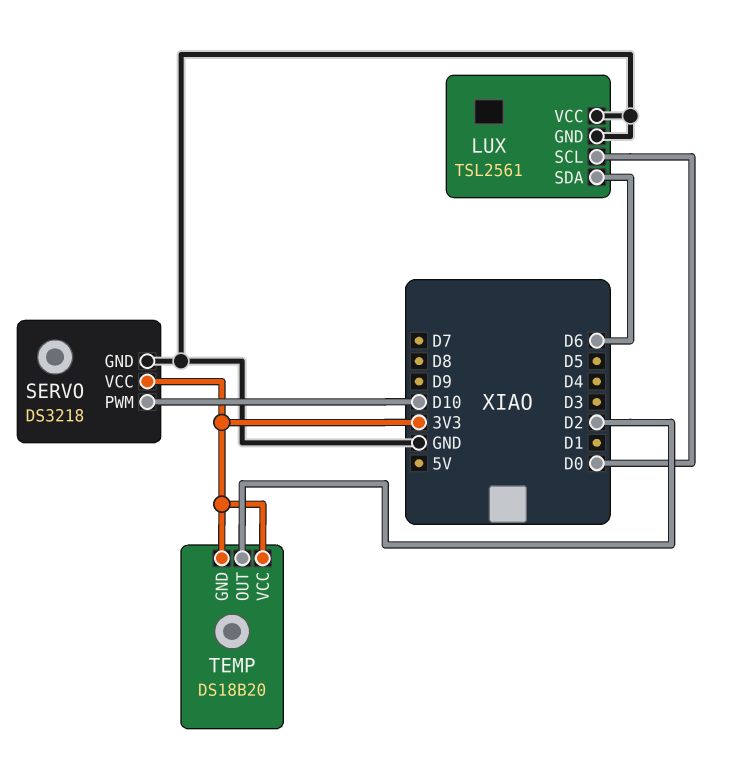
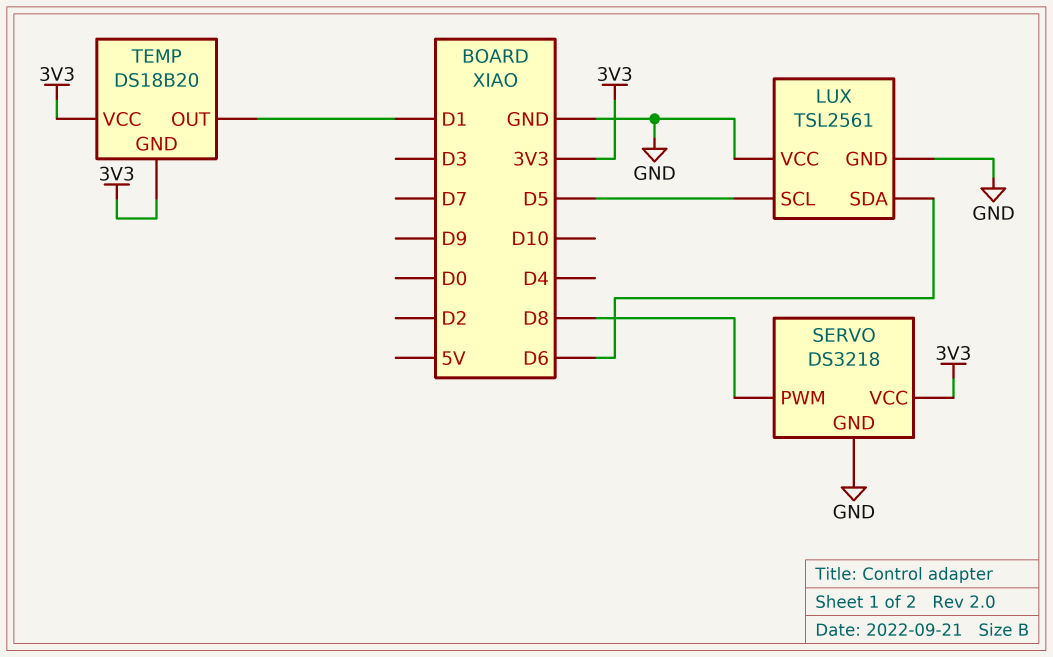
LUX pin SCL: D0 -> D5
SERVO pin PWM: D10 -> D8
TEMP pin OUT: D2 -> D1

